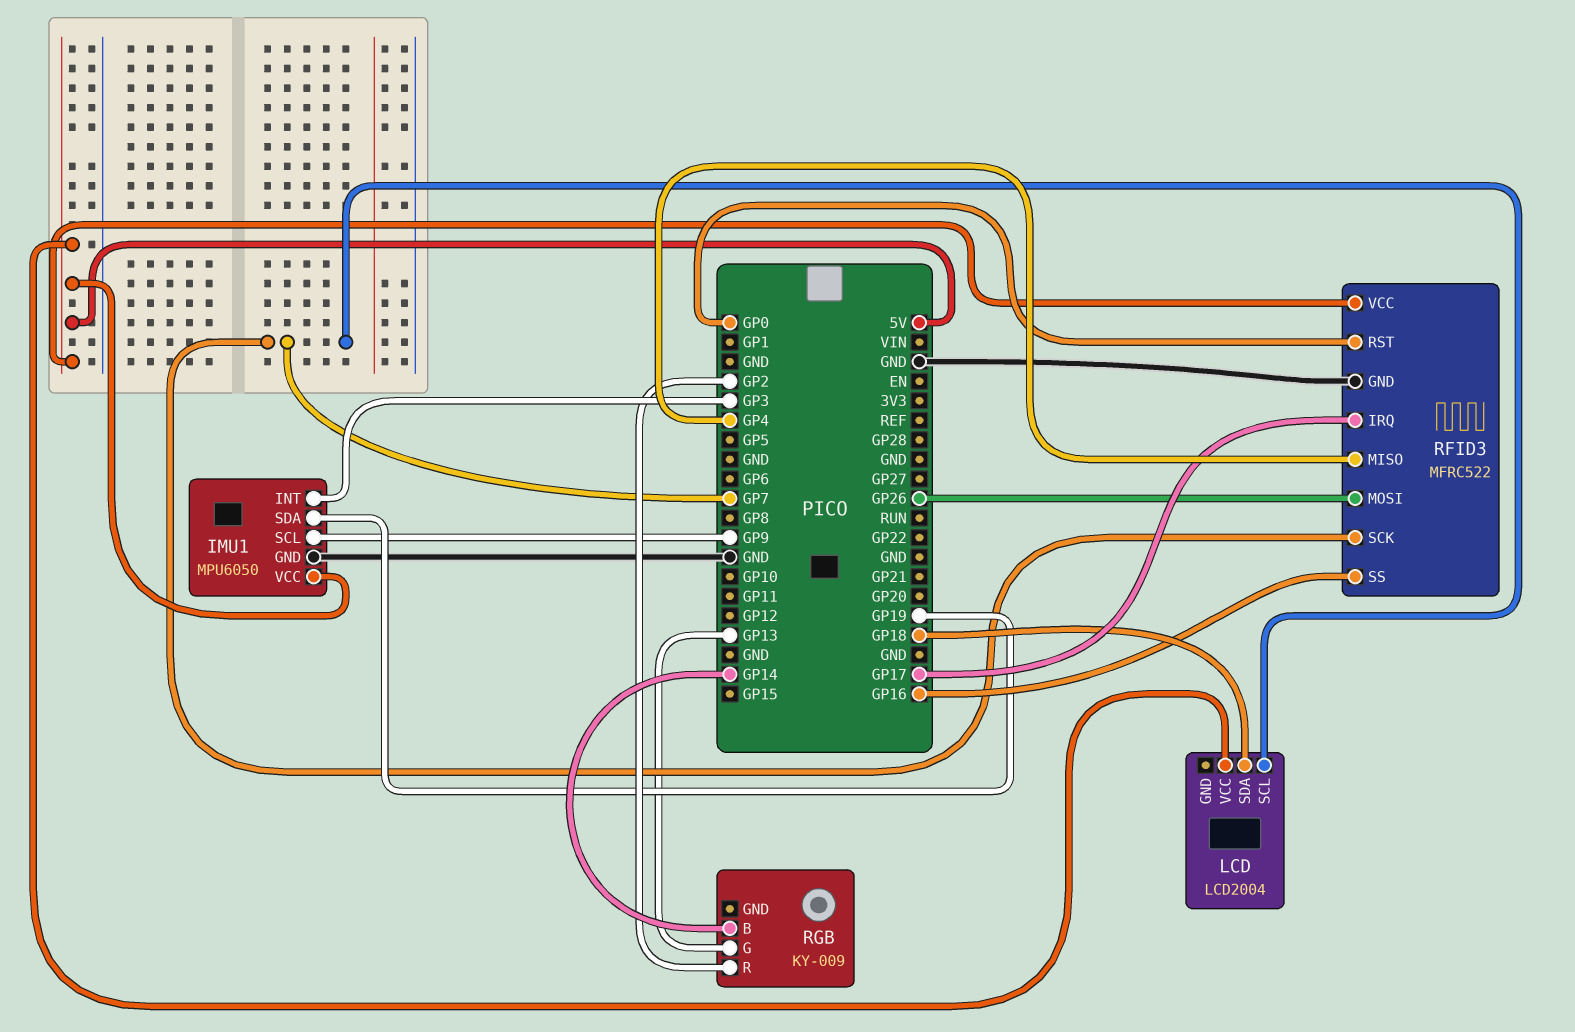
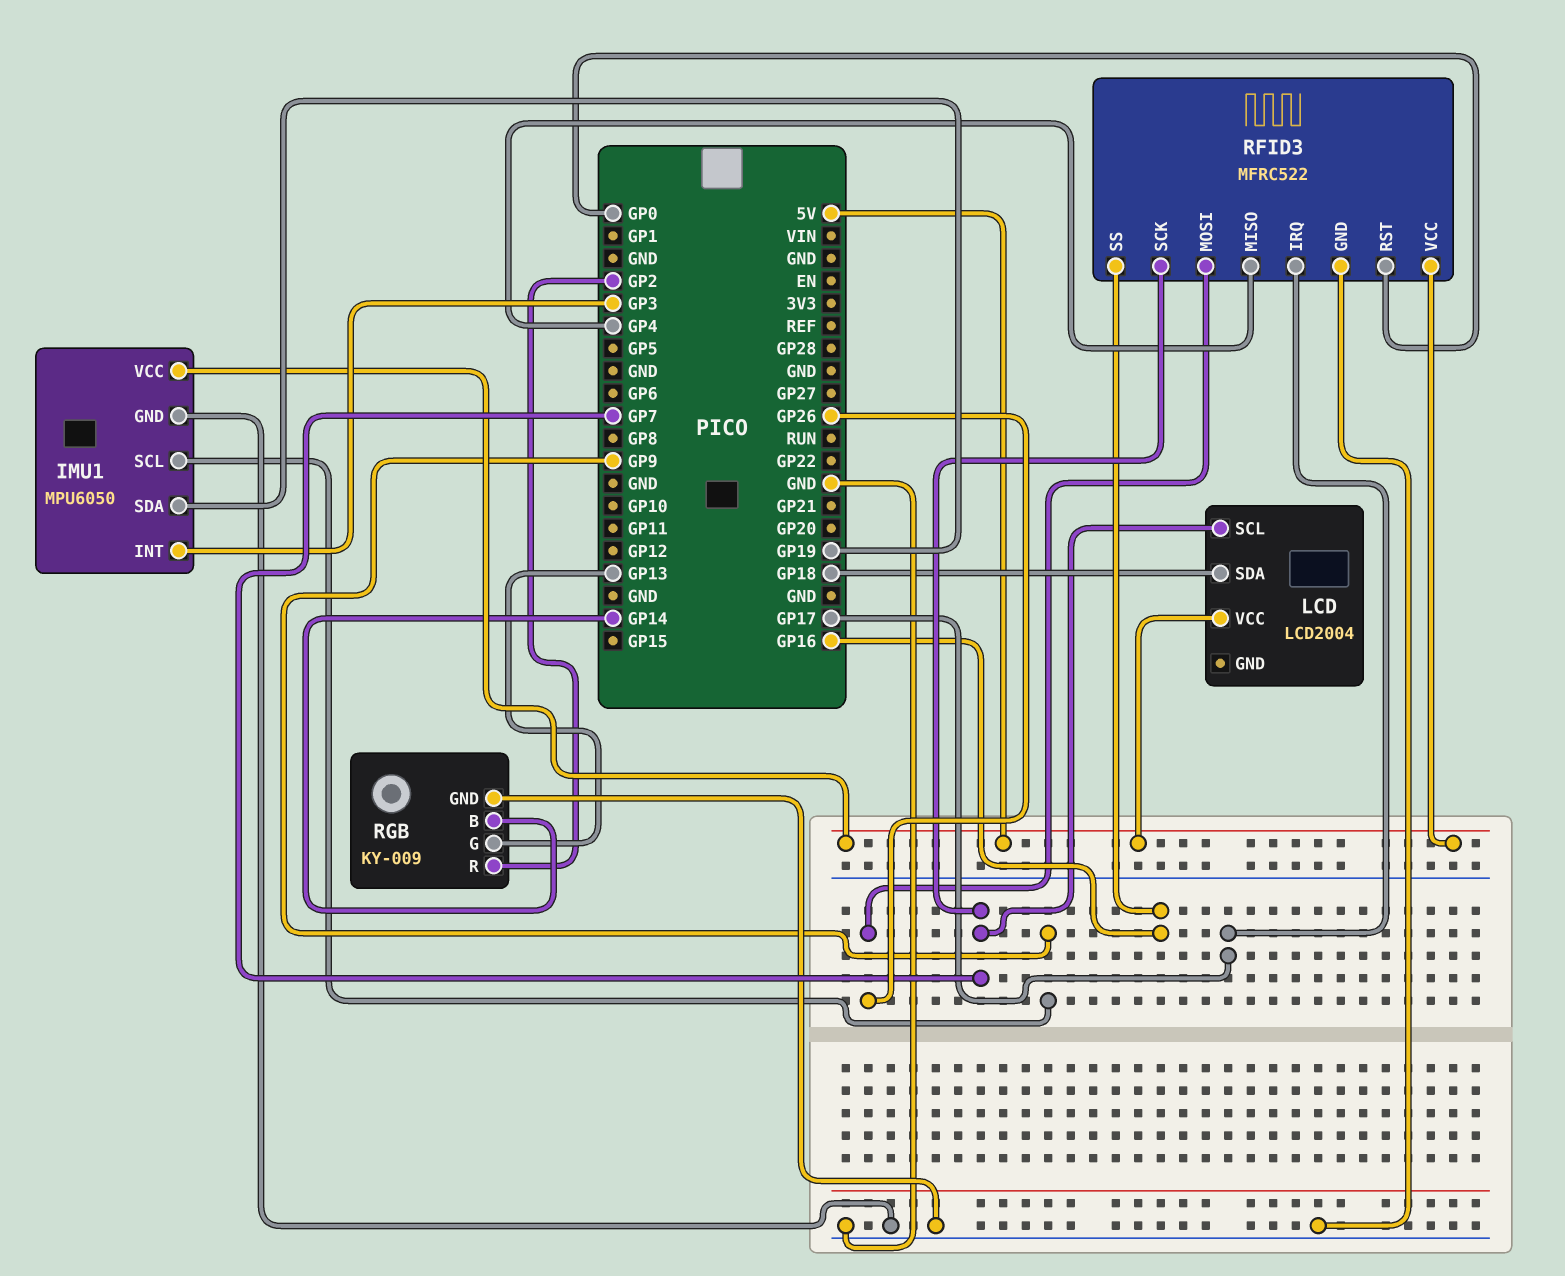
RGB pin GND: none -> GND

